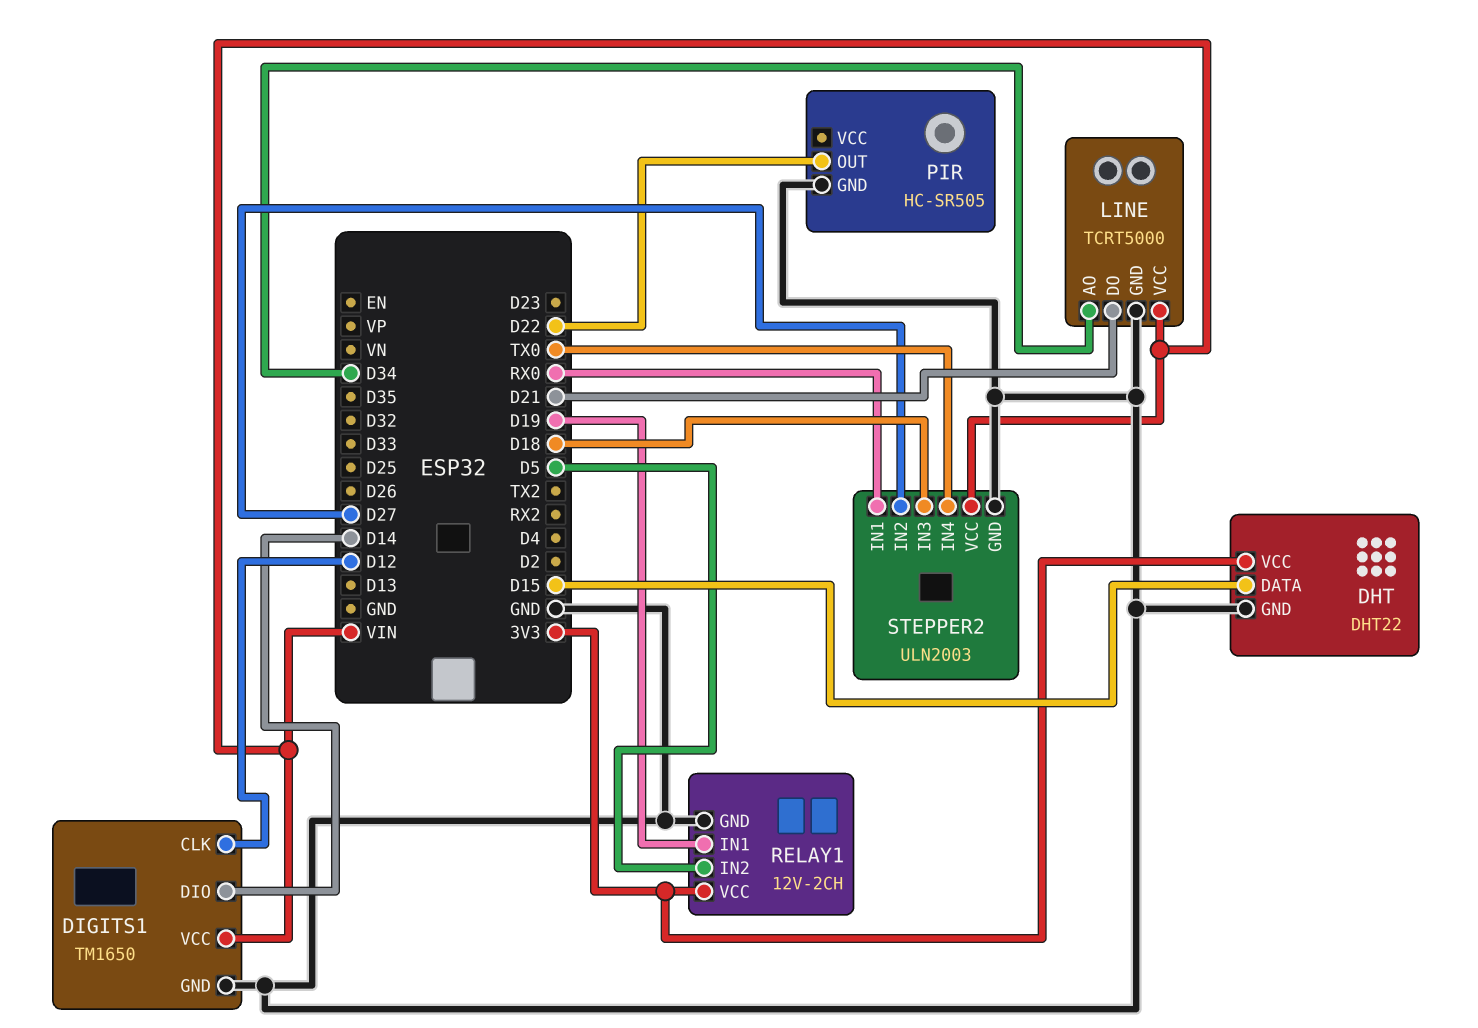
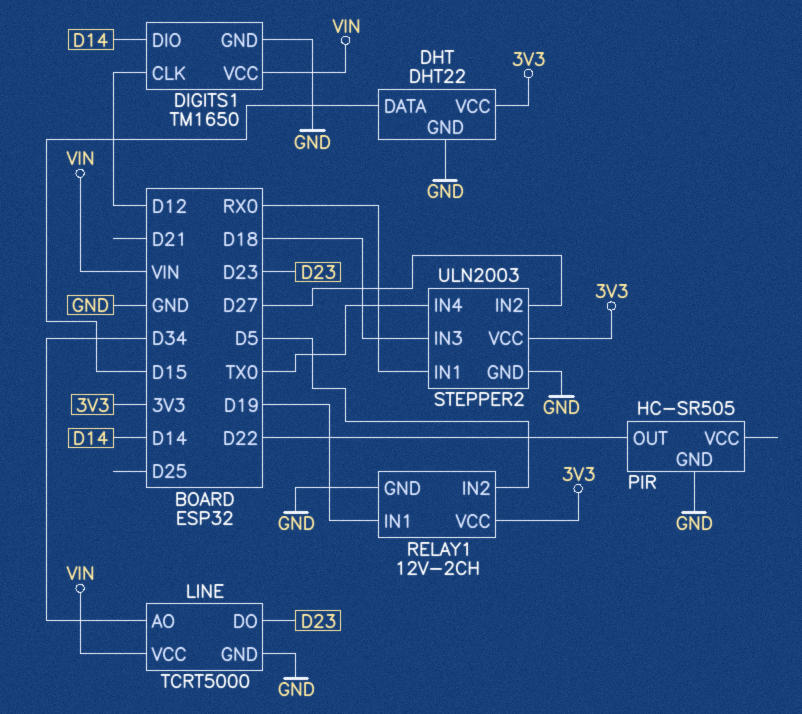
LINE pin DO: D21 -> D23
STEPPER2 pin VCC: VIN -> 3V3

